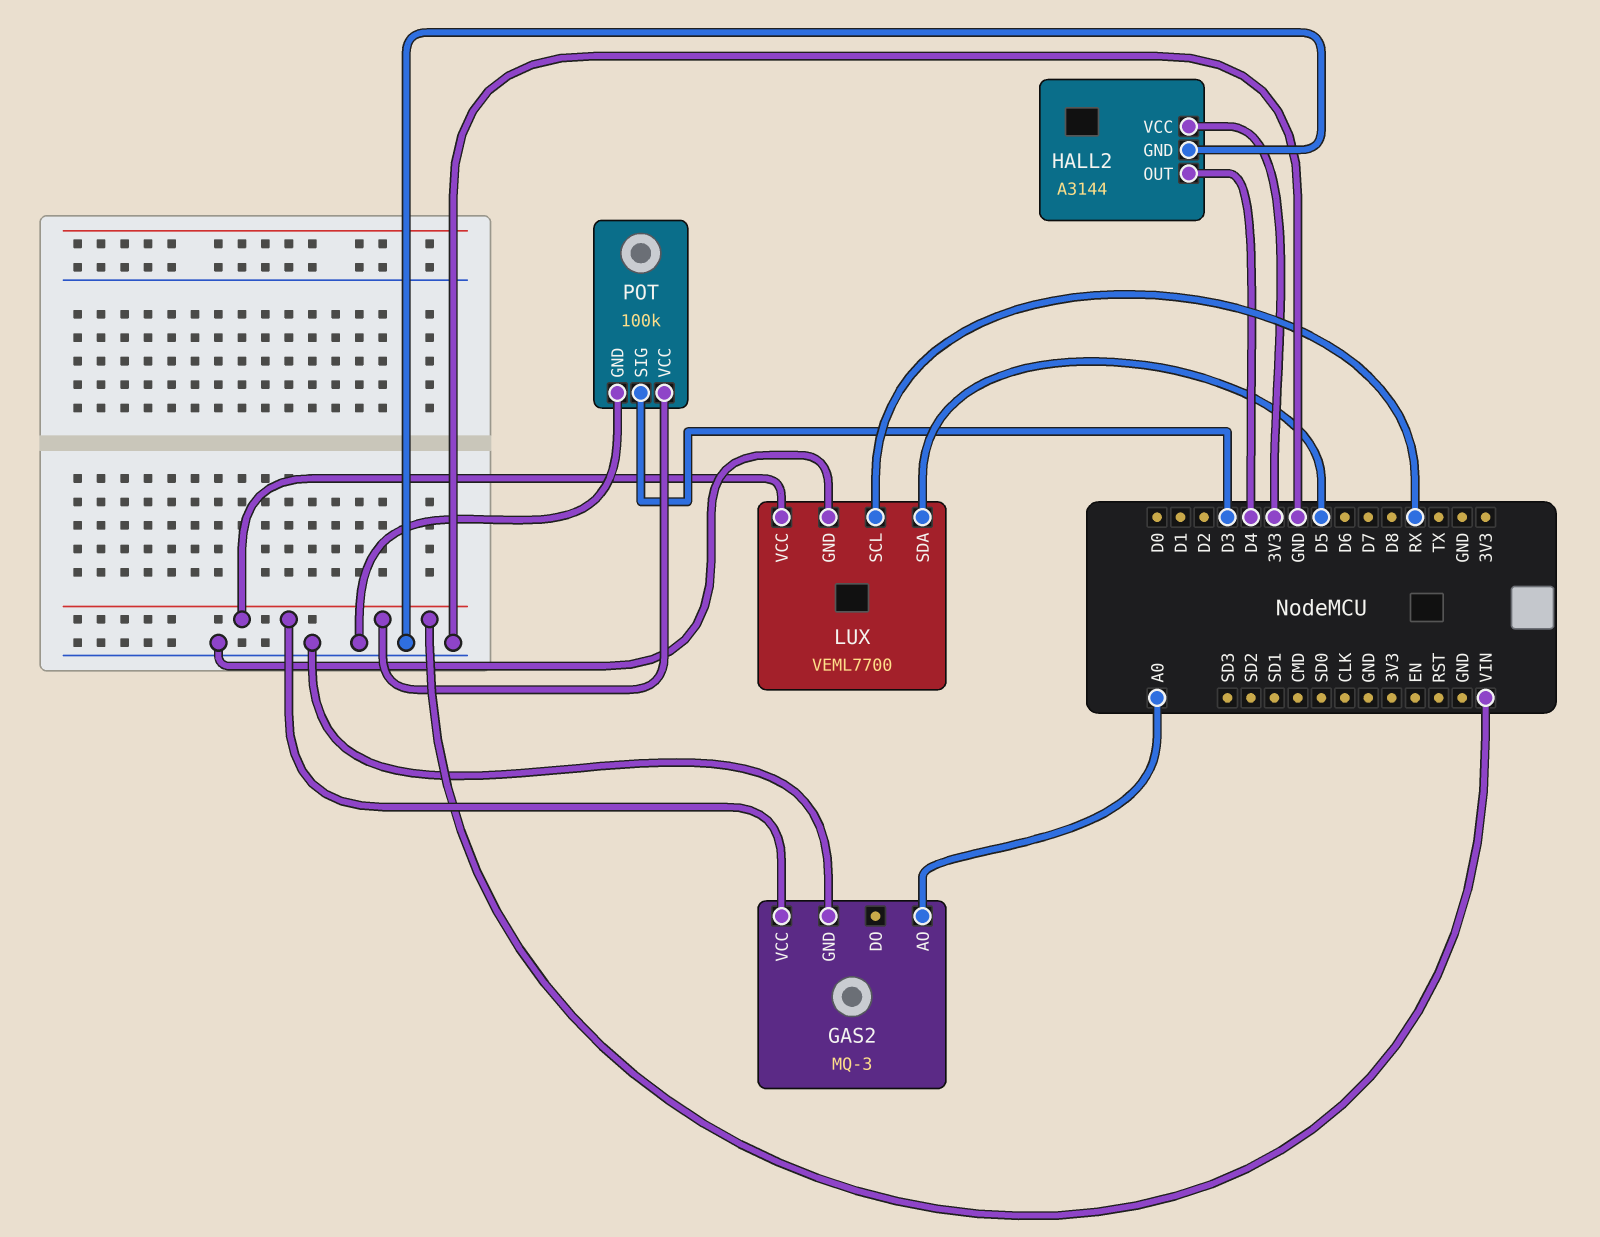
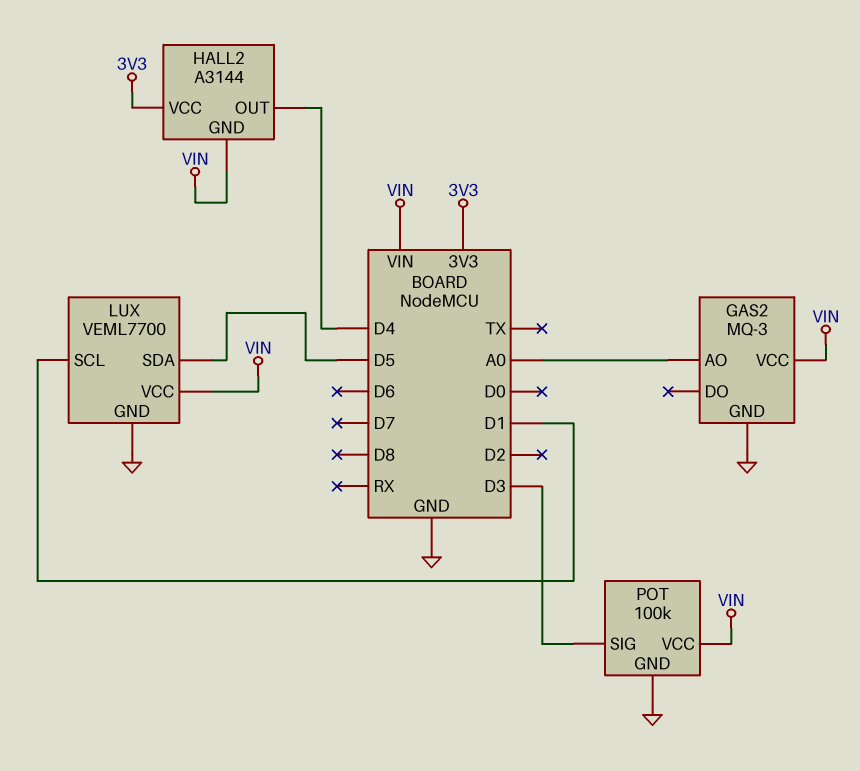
HALL2 pin GND: GND -> VIN
LUX pin SCL: RX -> D1

